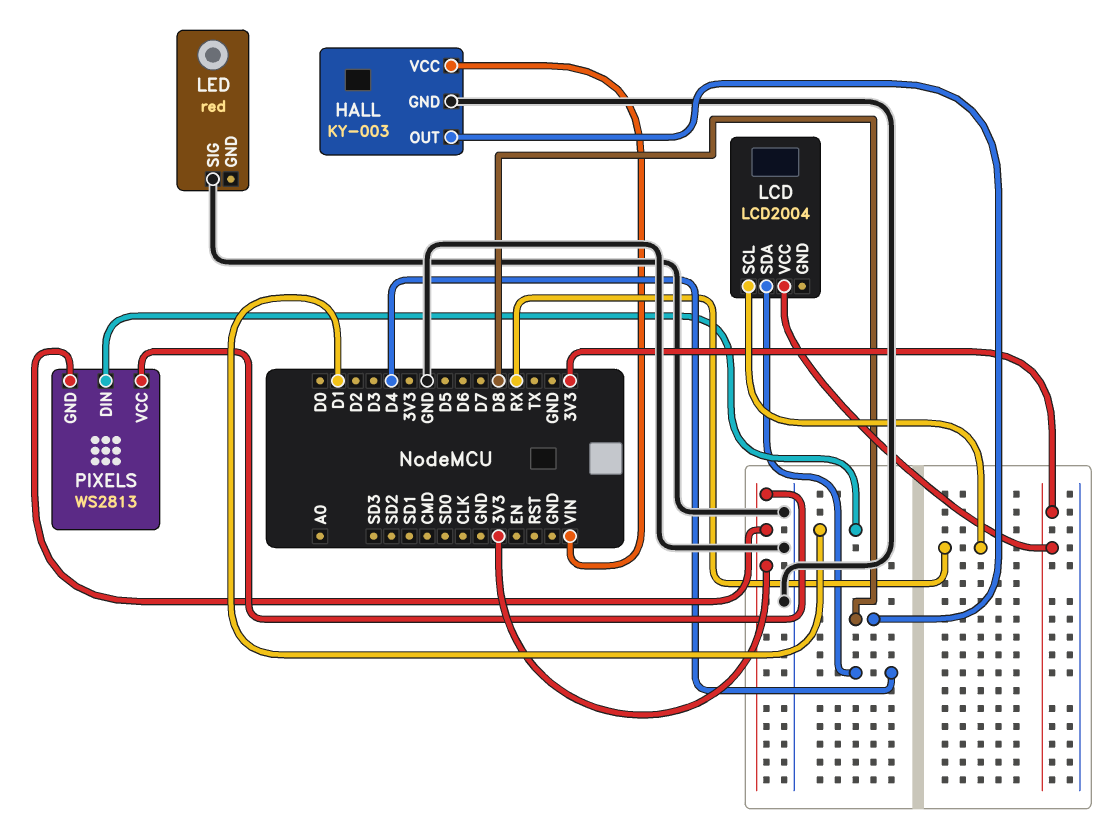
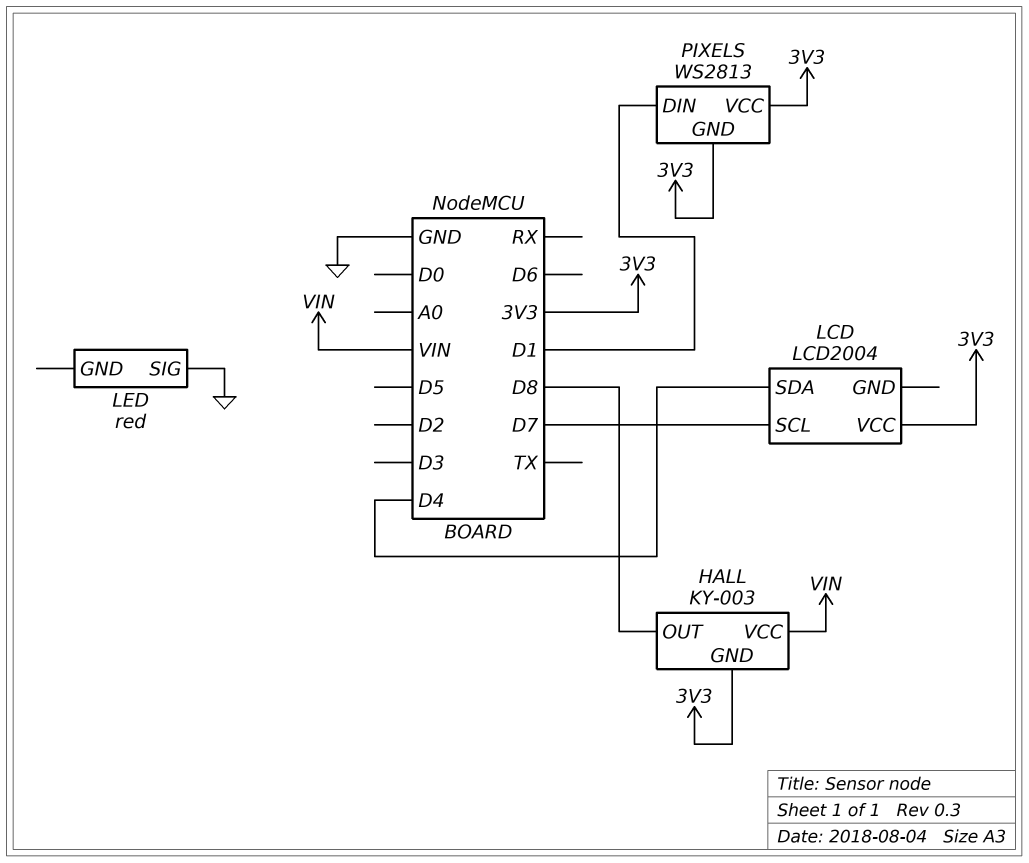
HALL pin GND: GND -> 3V3
LCD pin SCL: RX -> D7

